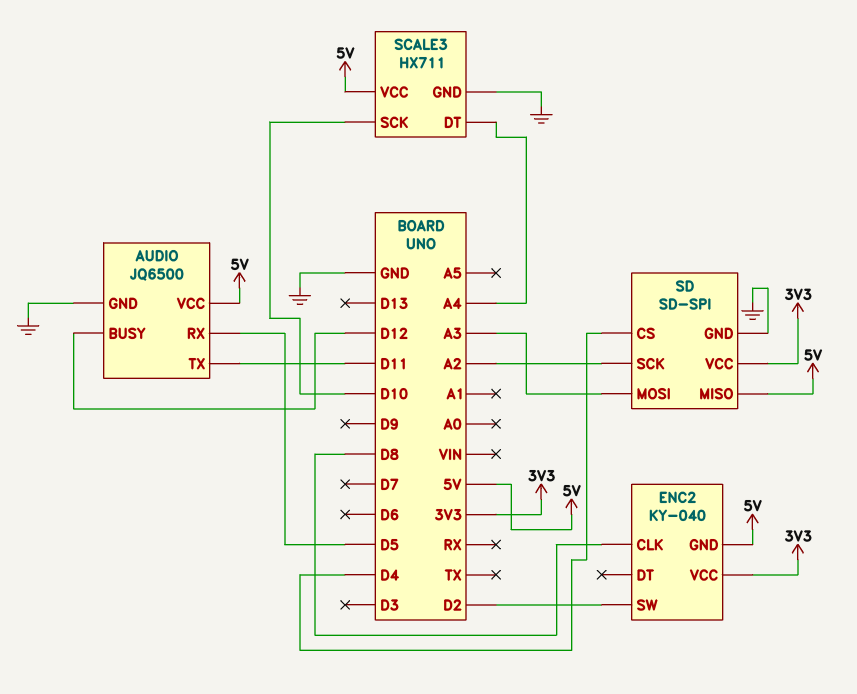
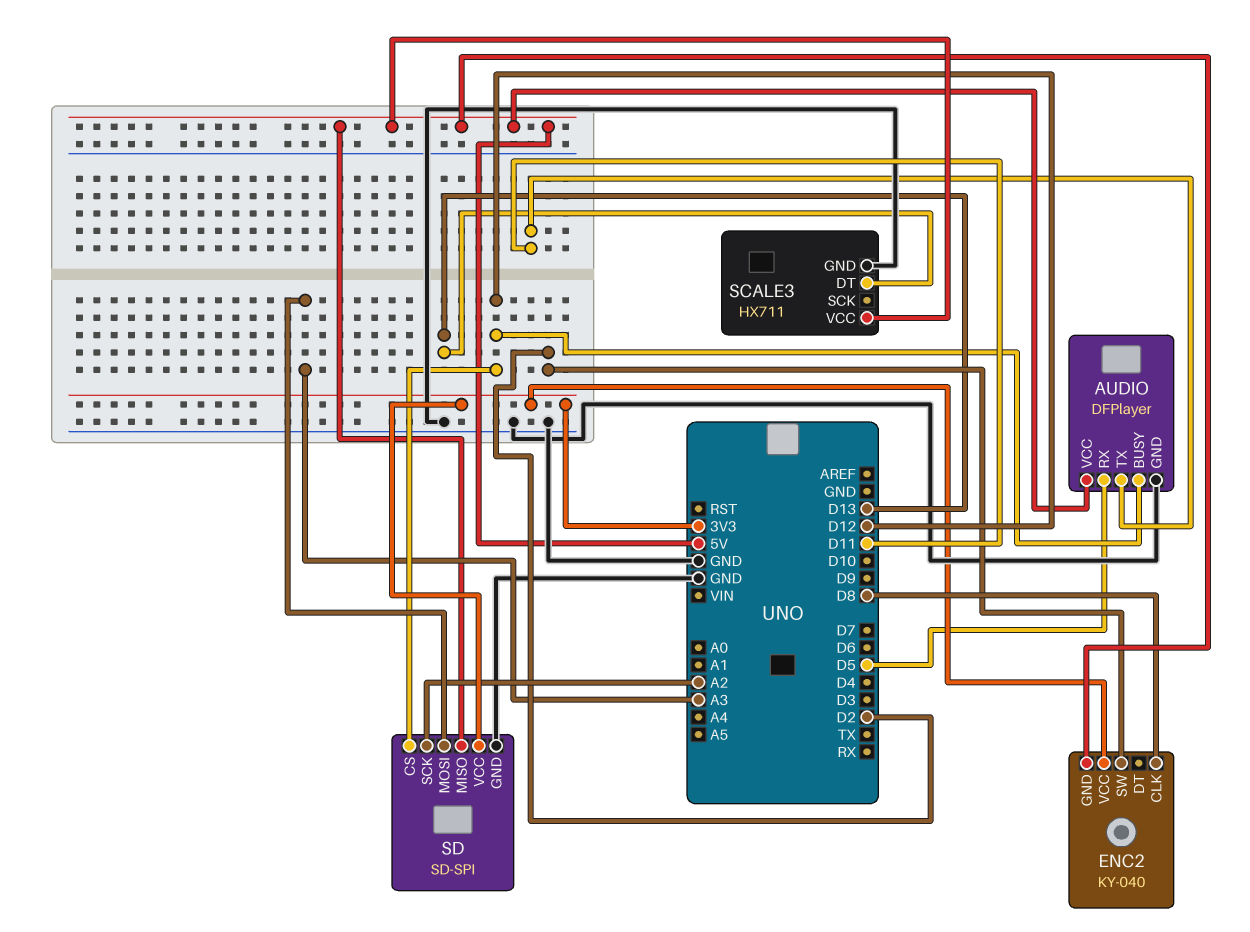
AUDIO: JQ6500 -> DFPlayer
SCALE3 pin DT: A4 -> D13
SCALE3 pin SCK: D10 -> none
SD pin CS: D4 -> D12

